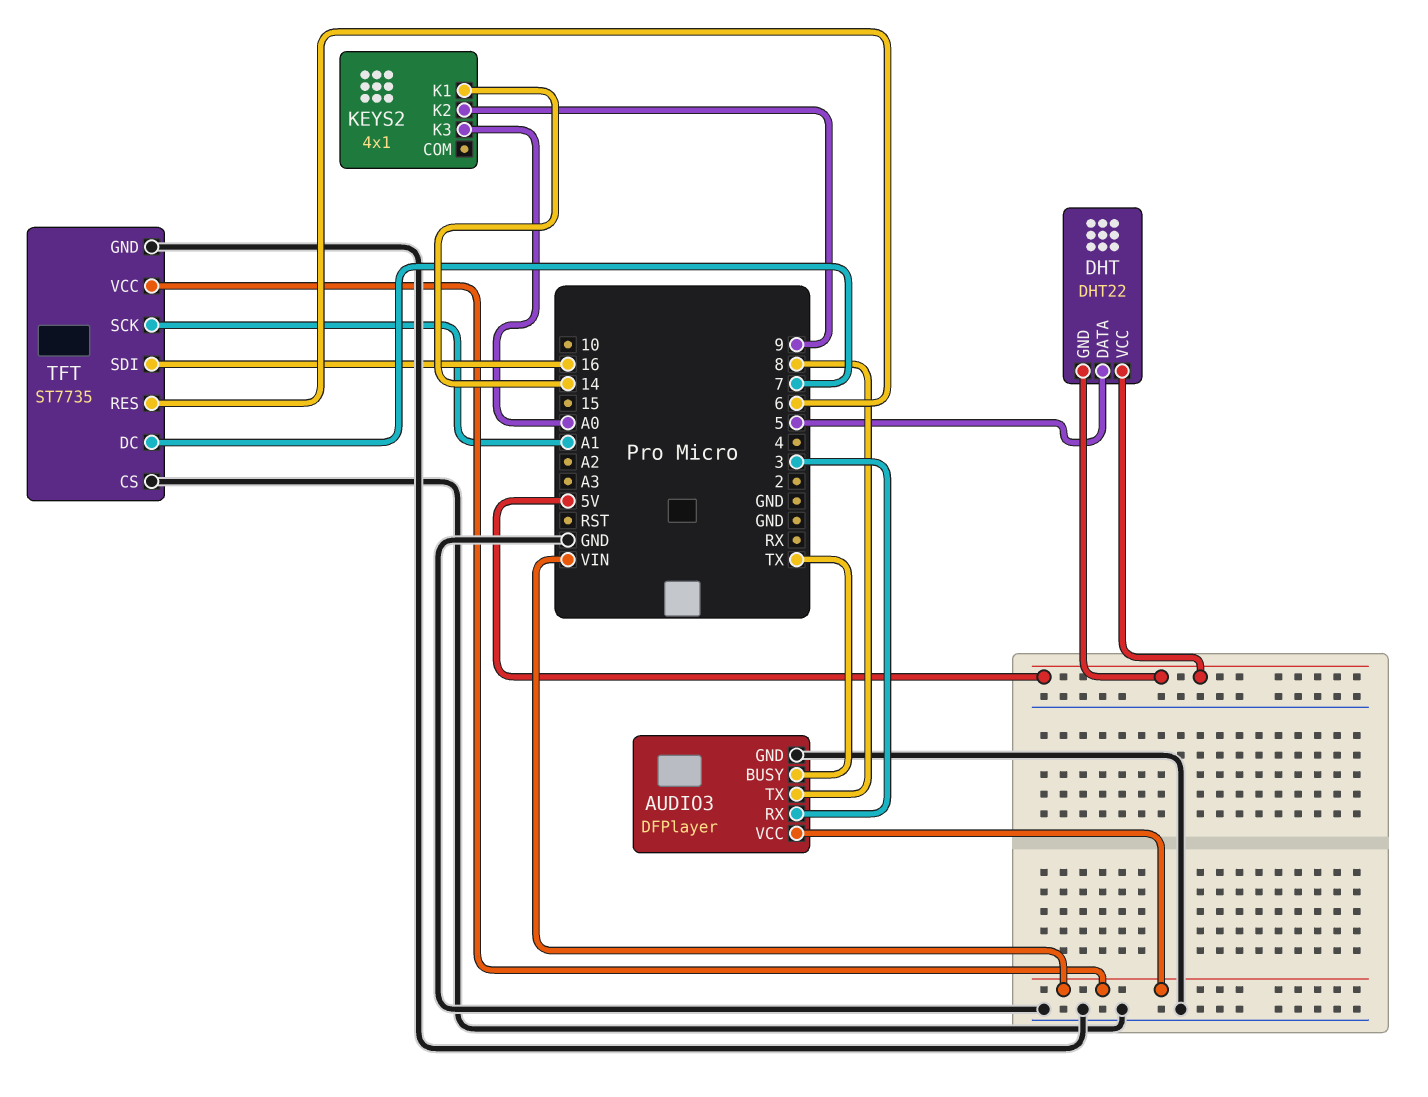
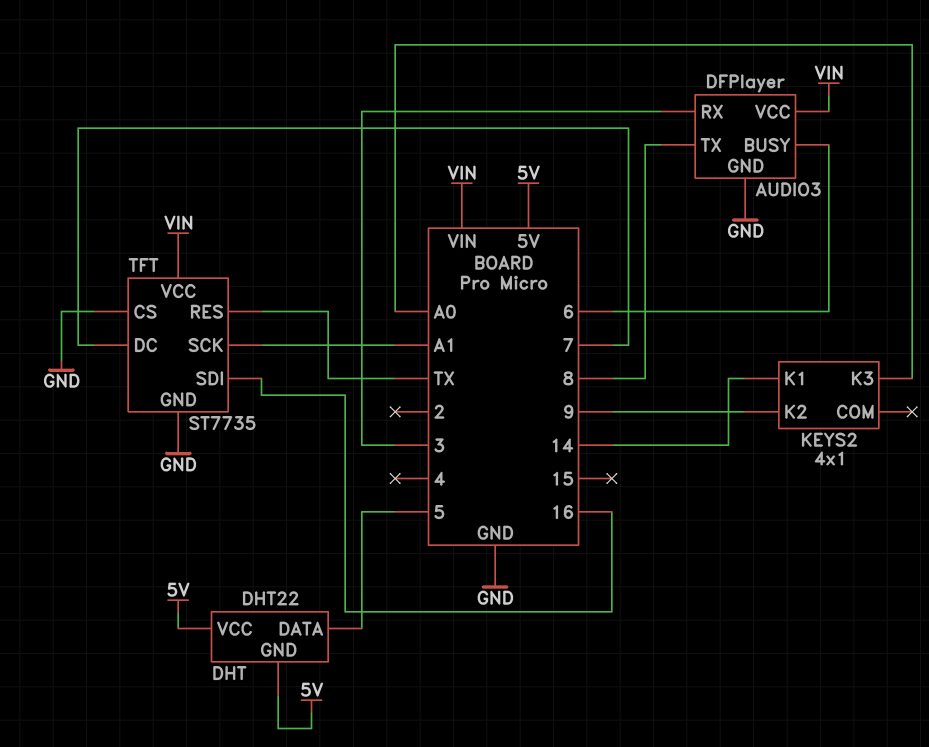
AUDIO3 pin BUSY: TX -> 6
TFT pin RES: 6 -> TX

